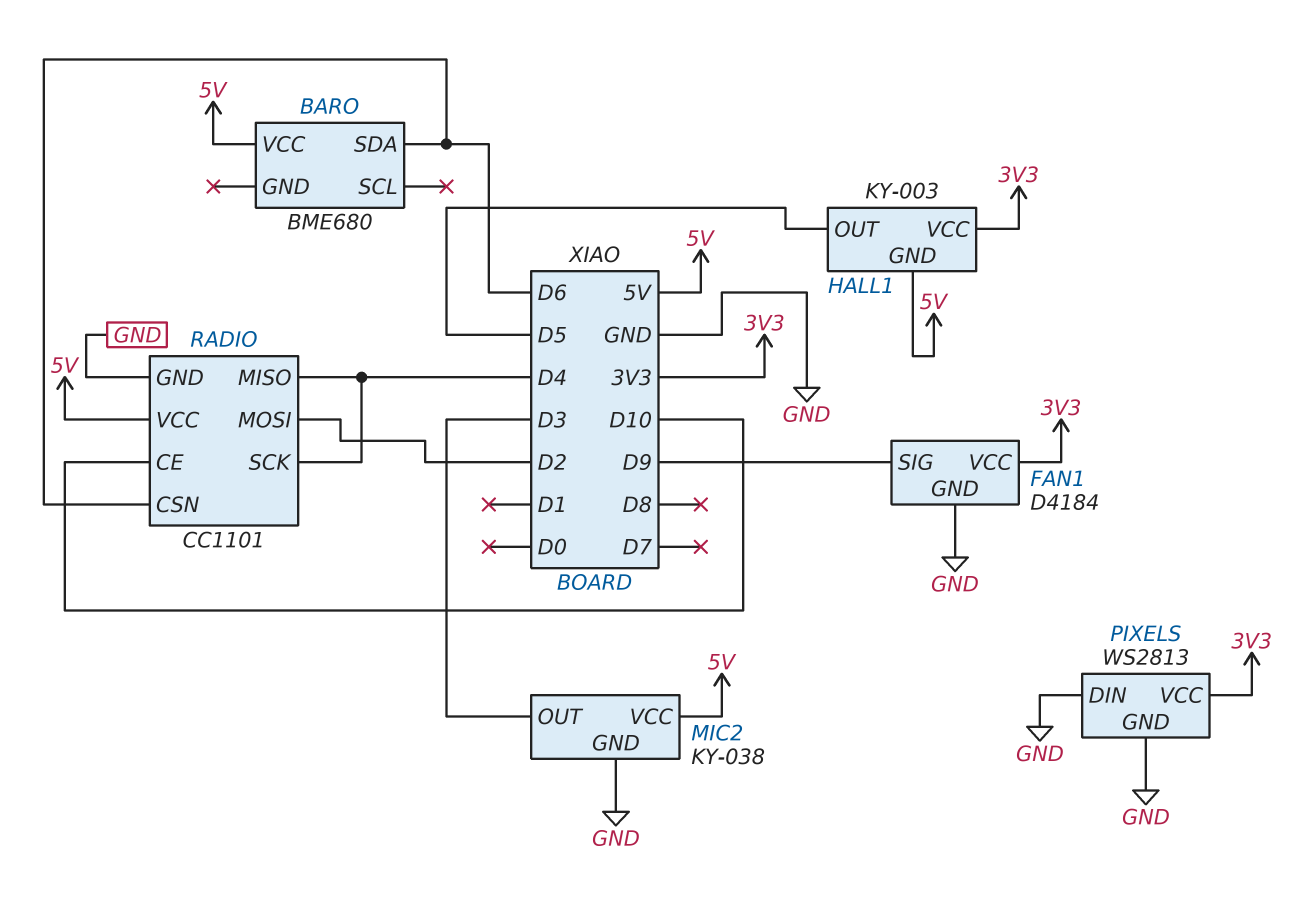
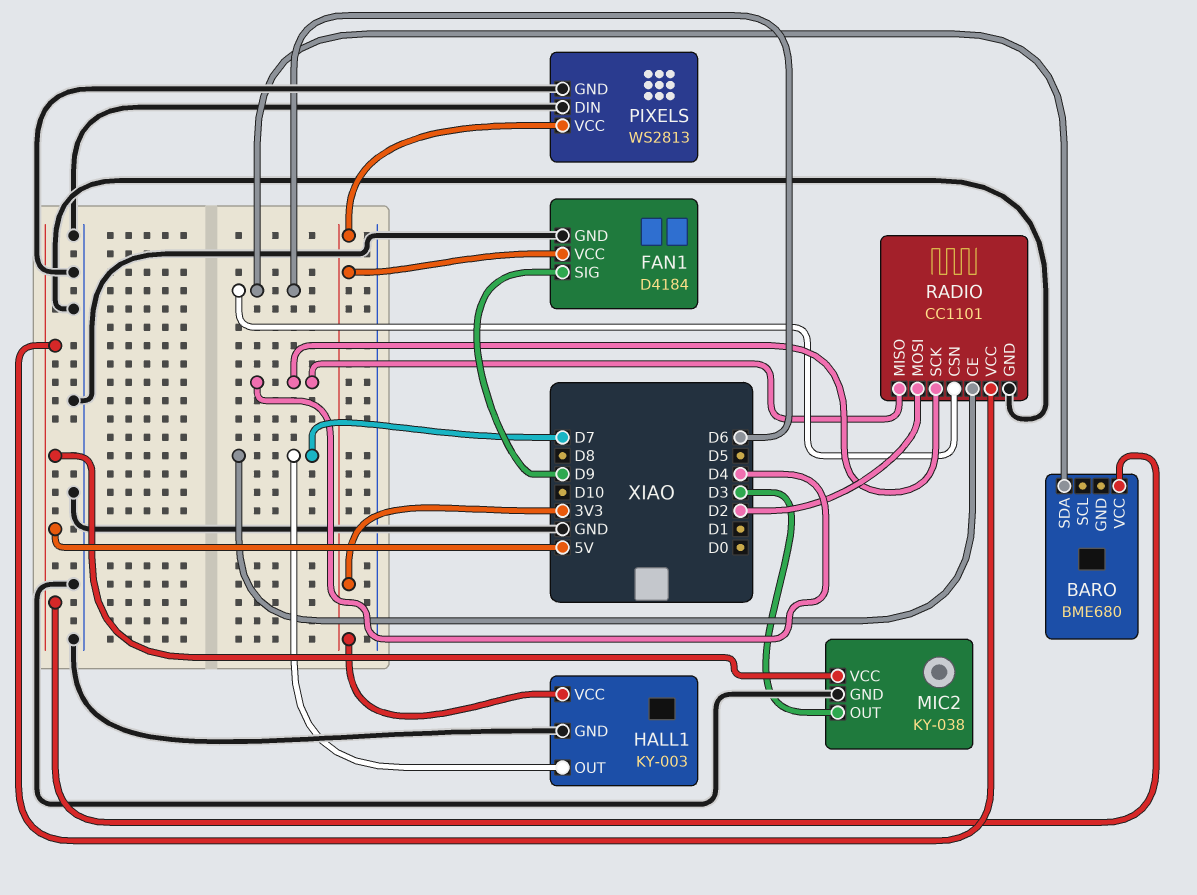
HALL1 pin GND: 5V -> GND
HALL1 pin OUT: D5 -> D7
RADIO pin CE: D10 -> D7

